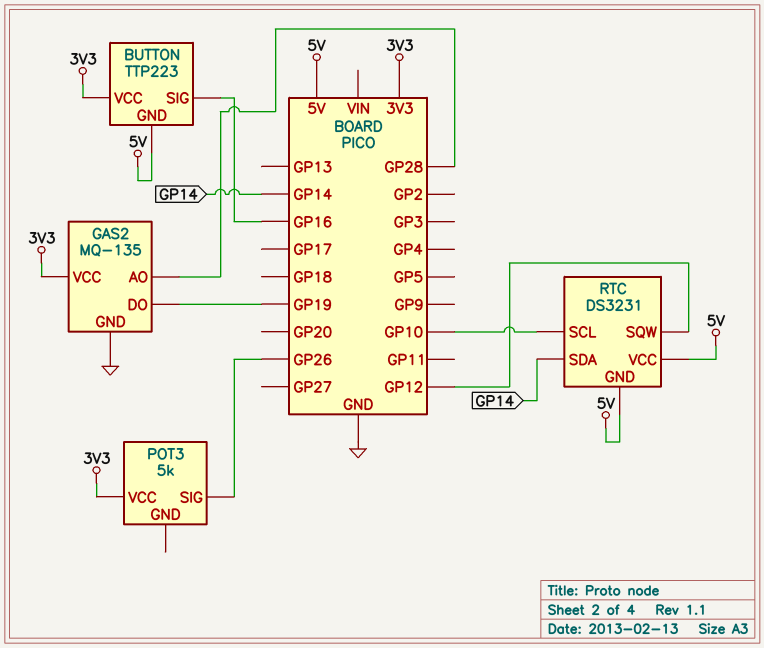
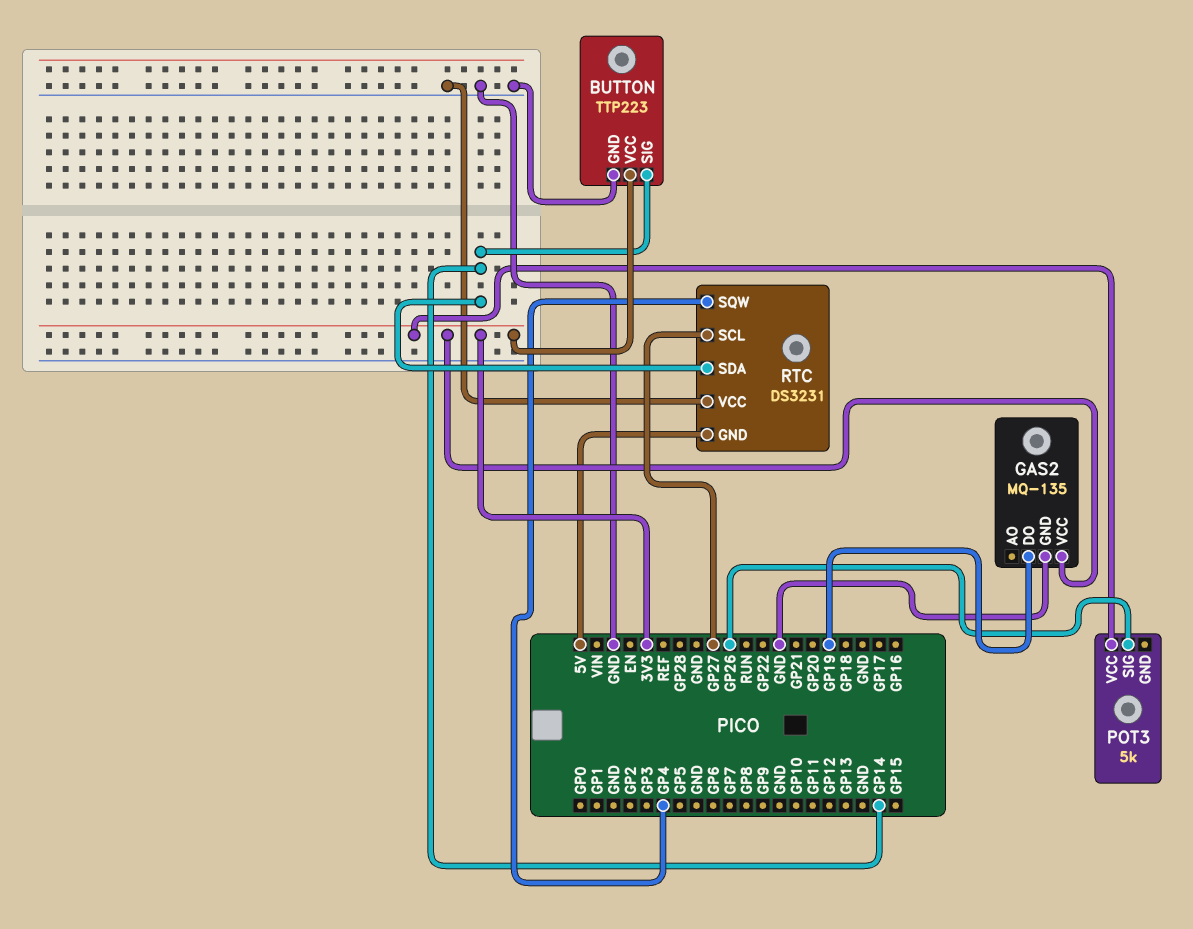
BUTTON pin GND: 5V -> GND
BUTTON pin SIG: GP16 -> GP14
GAS2 pin AO: GP28 -> none
RTC pin SCL: GP10 -> GP27
RTC pin SQW: GP12 -> GP4
RTC pin VCC: 5V -> GND

